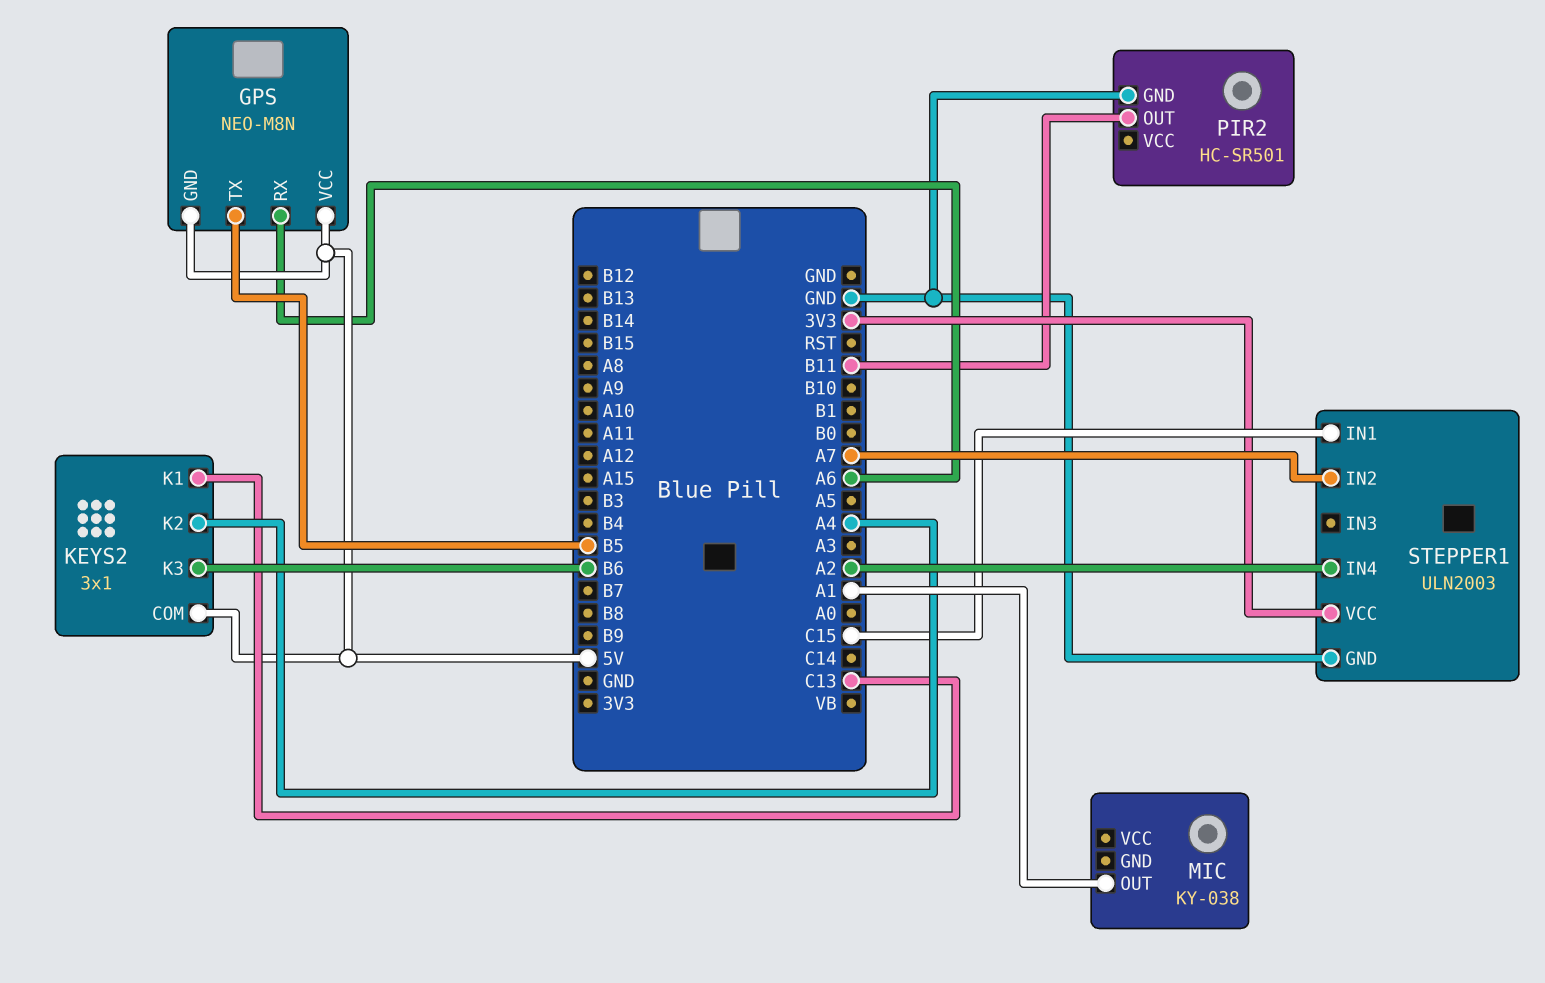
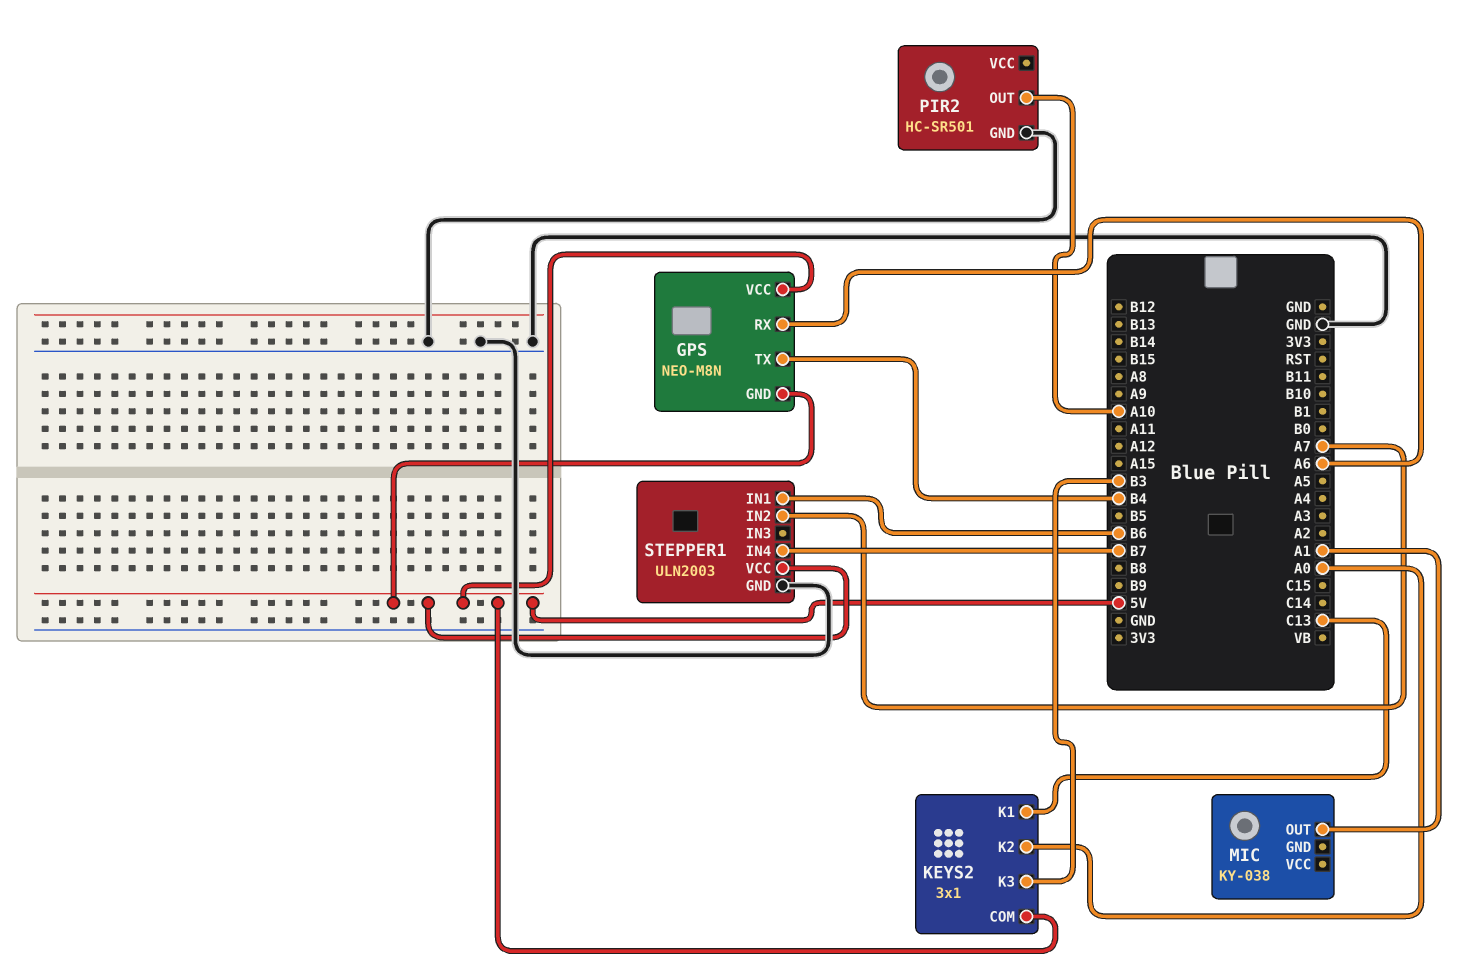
GPS pin TX: B5 -> B4
KEYS2 pin K2: A4 -> A0
KEYS2 pin K3: B6 -> B3
PIR2 pin OUT: B11 -> A10
STEPPER1 pin IN1: C15 -> B6
STEPPER1 pin IN4: A2 -> B7
STEPPER1 pin VCC: 3V3 -> 5V

